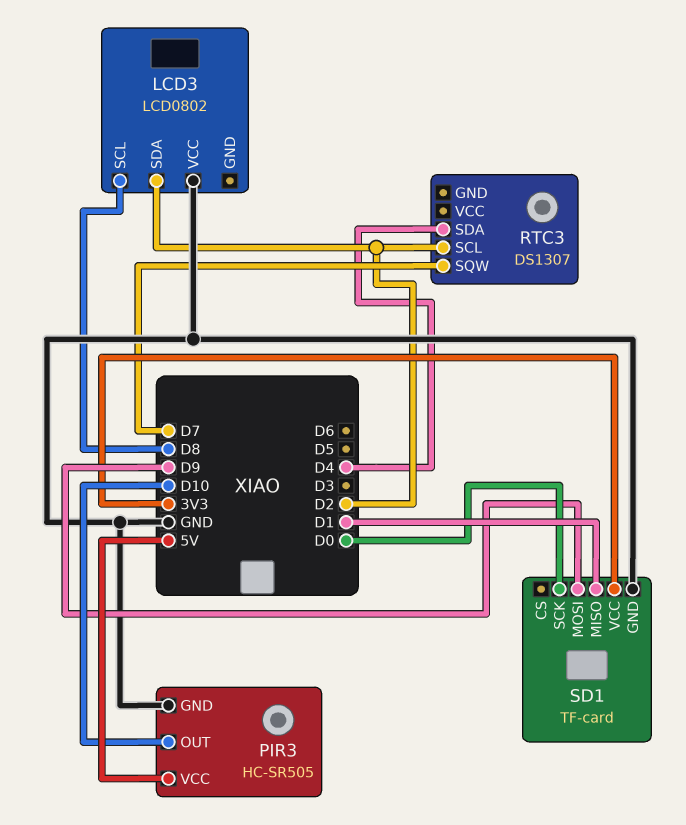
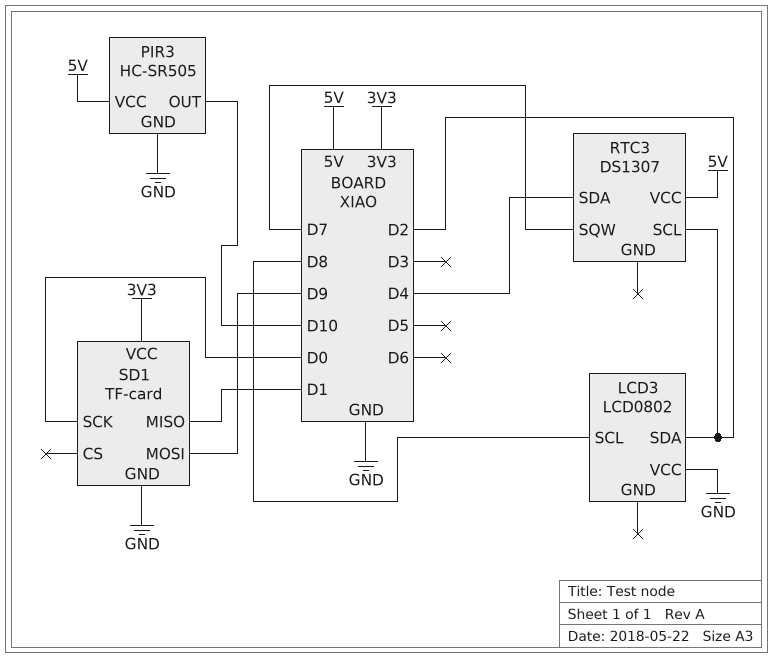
RTC3 pin VCC: none -> 5V

